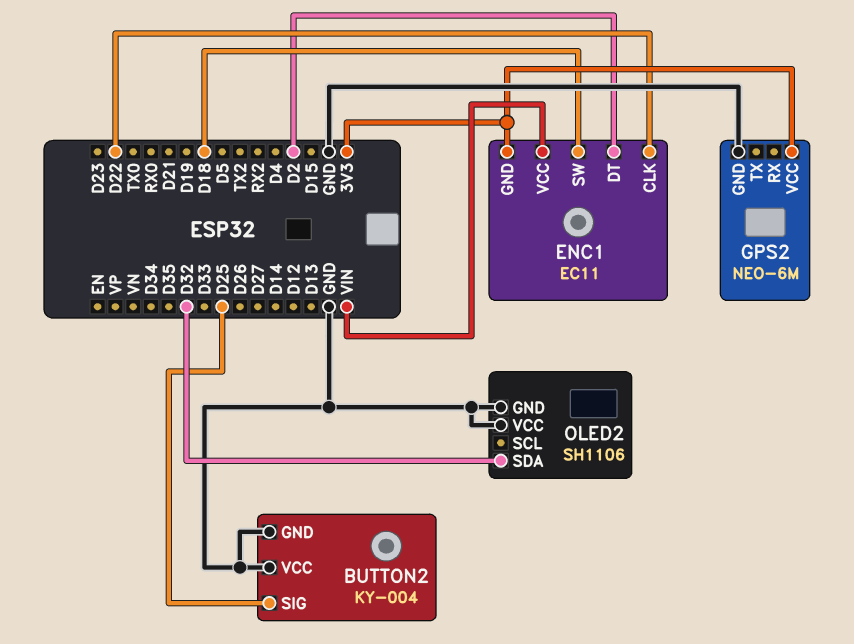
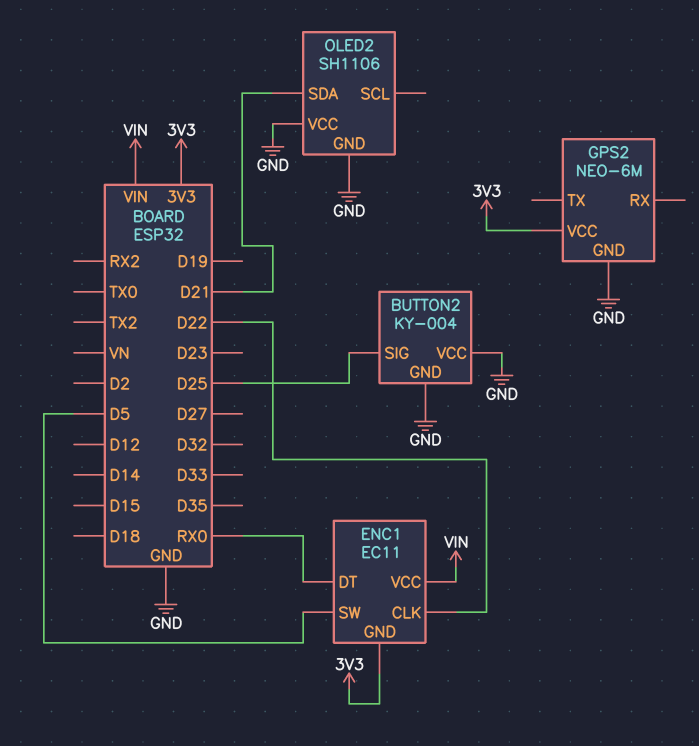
ENC1 pin DT: D2 -> RX0
ENC1 pin SW: D18 -> D5
OLED2 pin SDA: D32 -> D21

